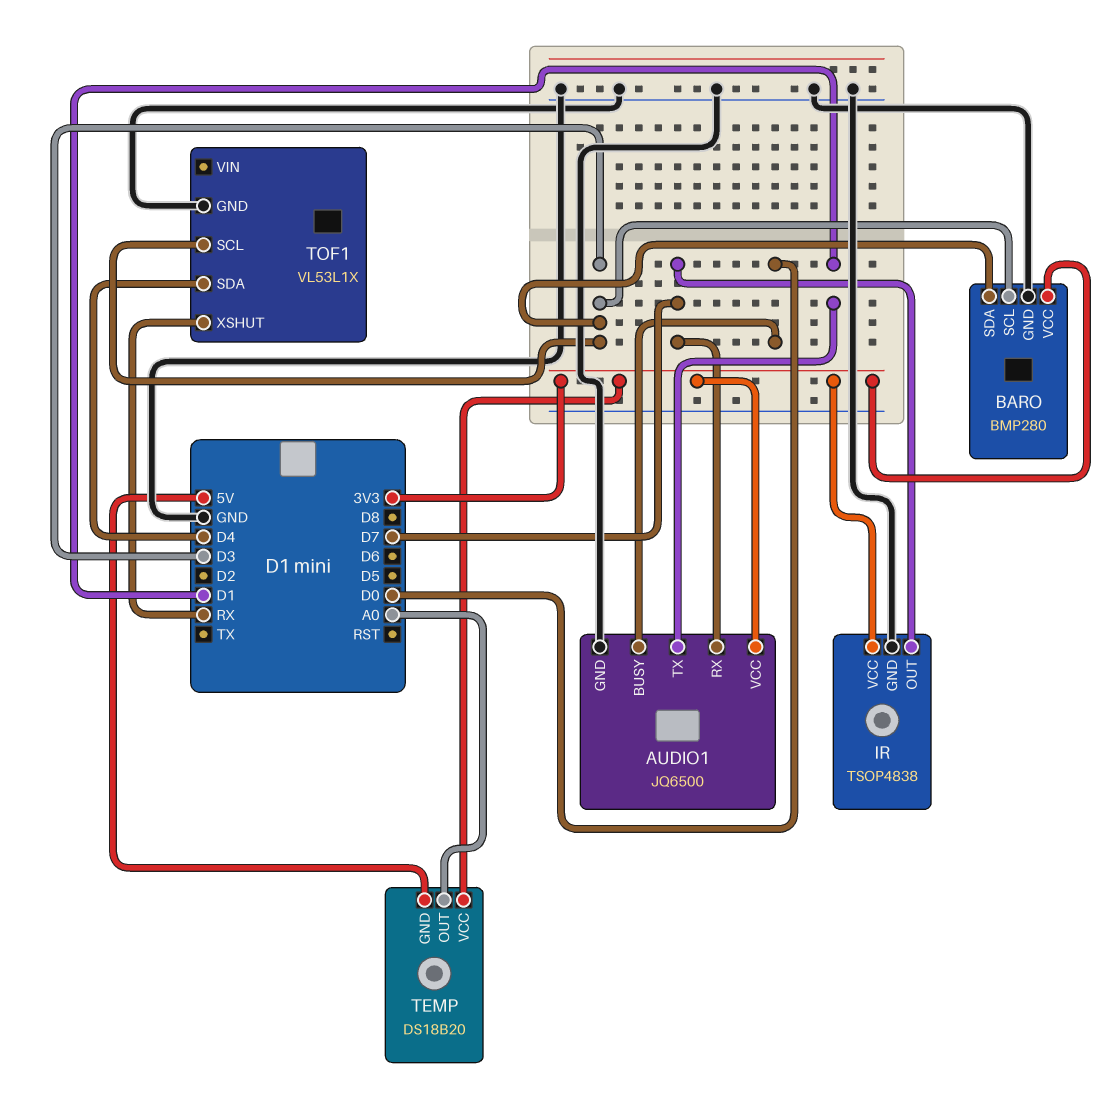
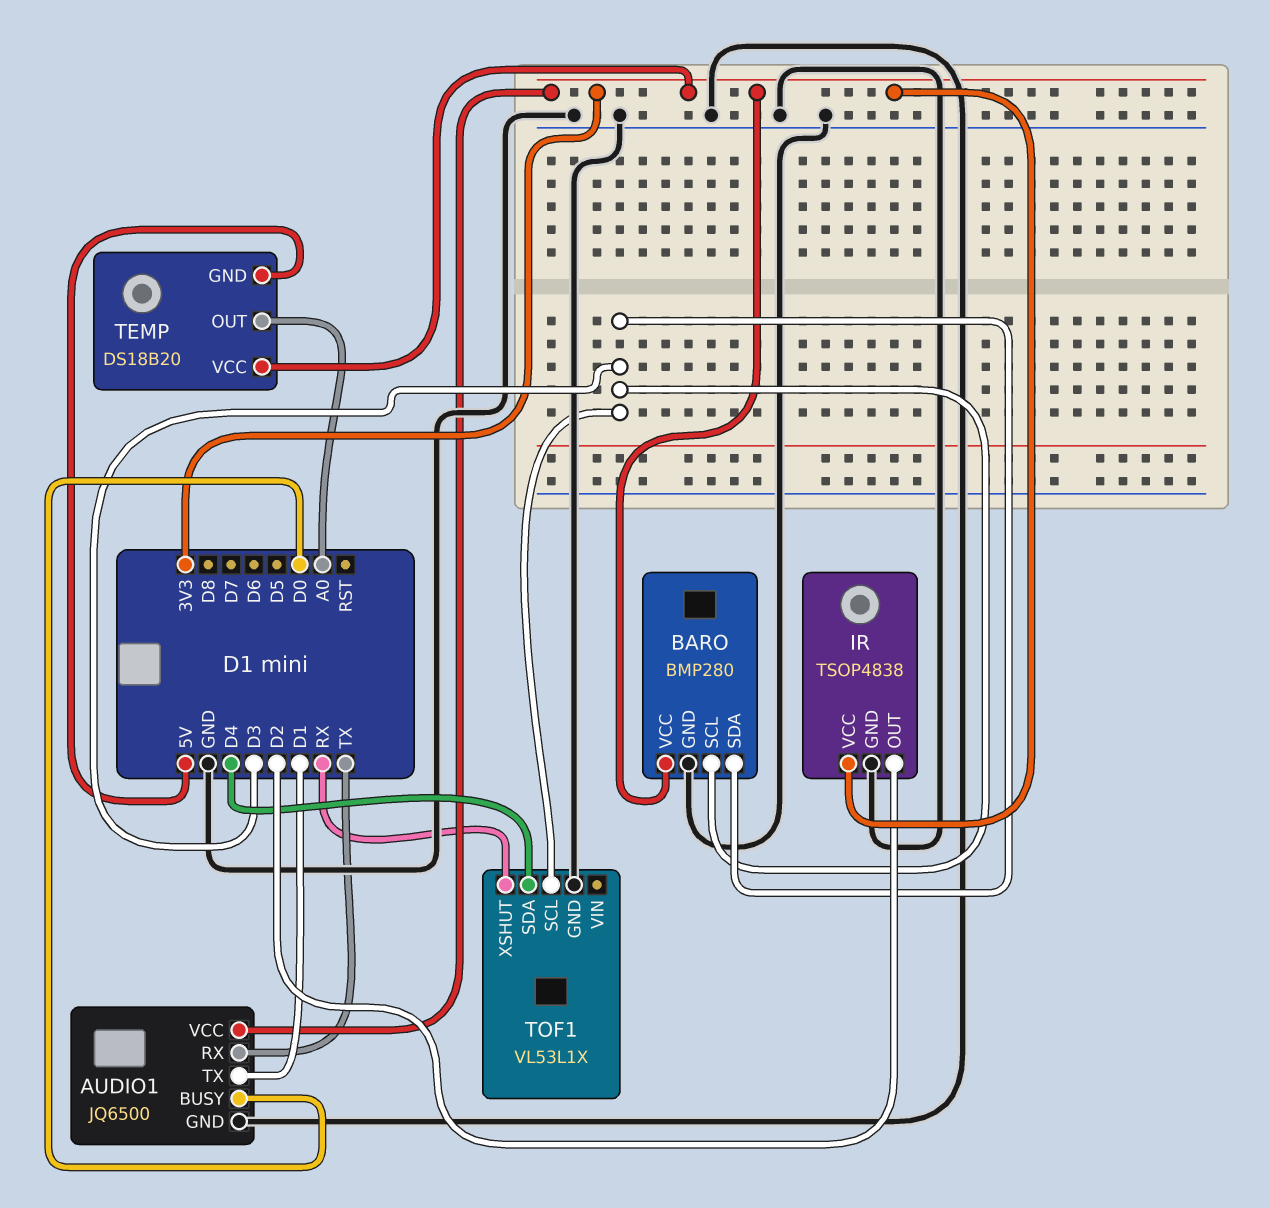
AUDIO1 pin RX: D7 -> TX
IR pin OUT: D7 -> D2

